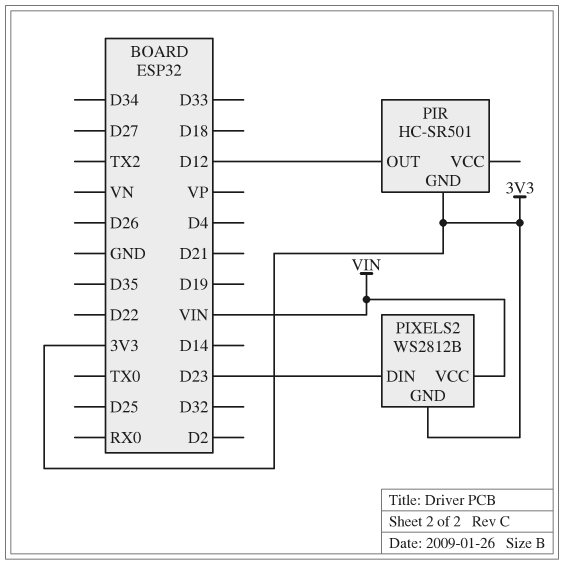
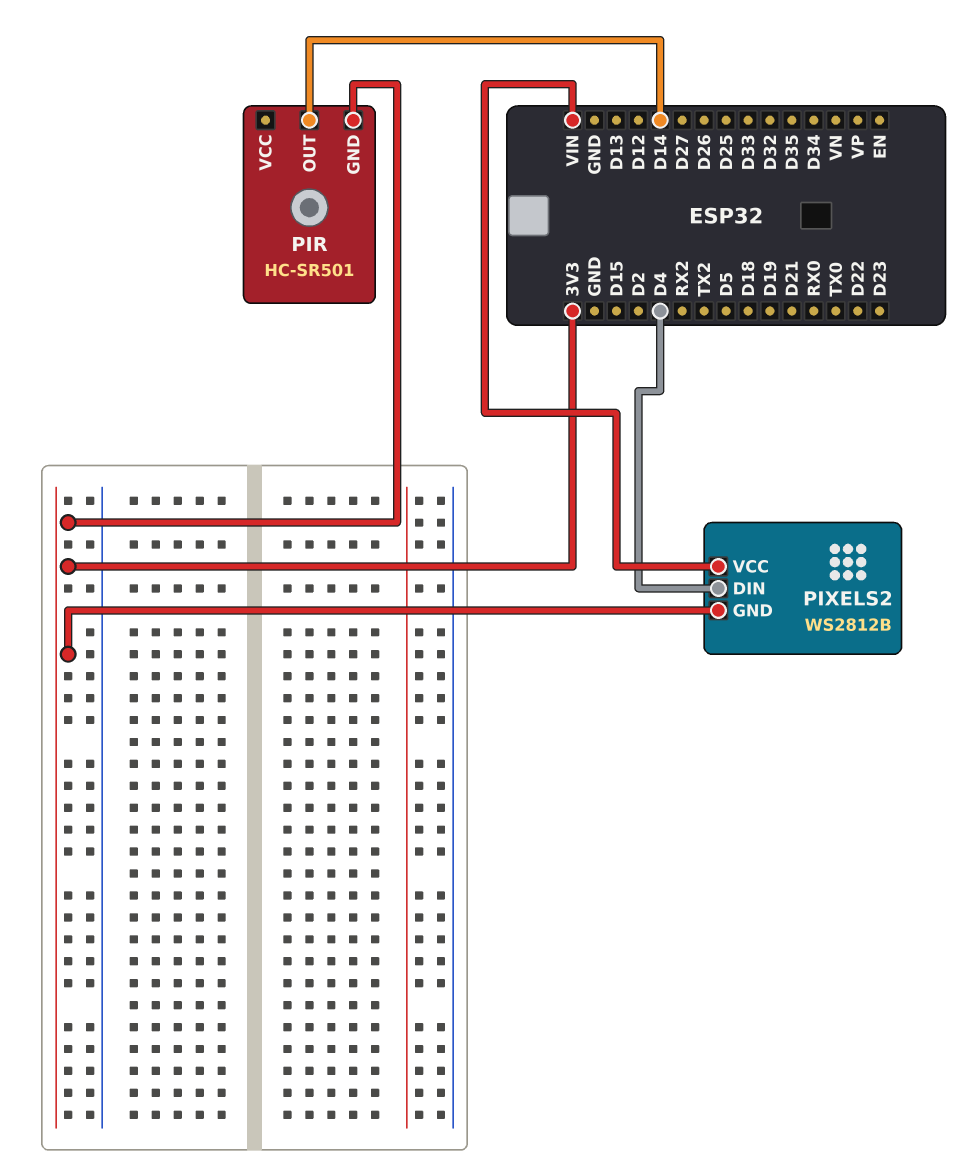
PIR pin OUT: D12 -> D14
PIXELS2 pin DIN: D23 -> D4

